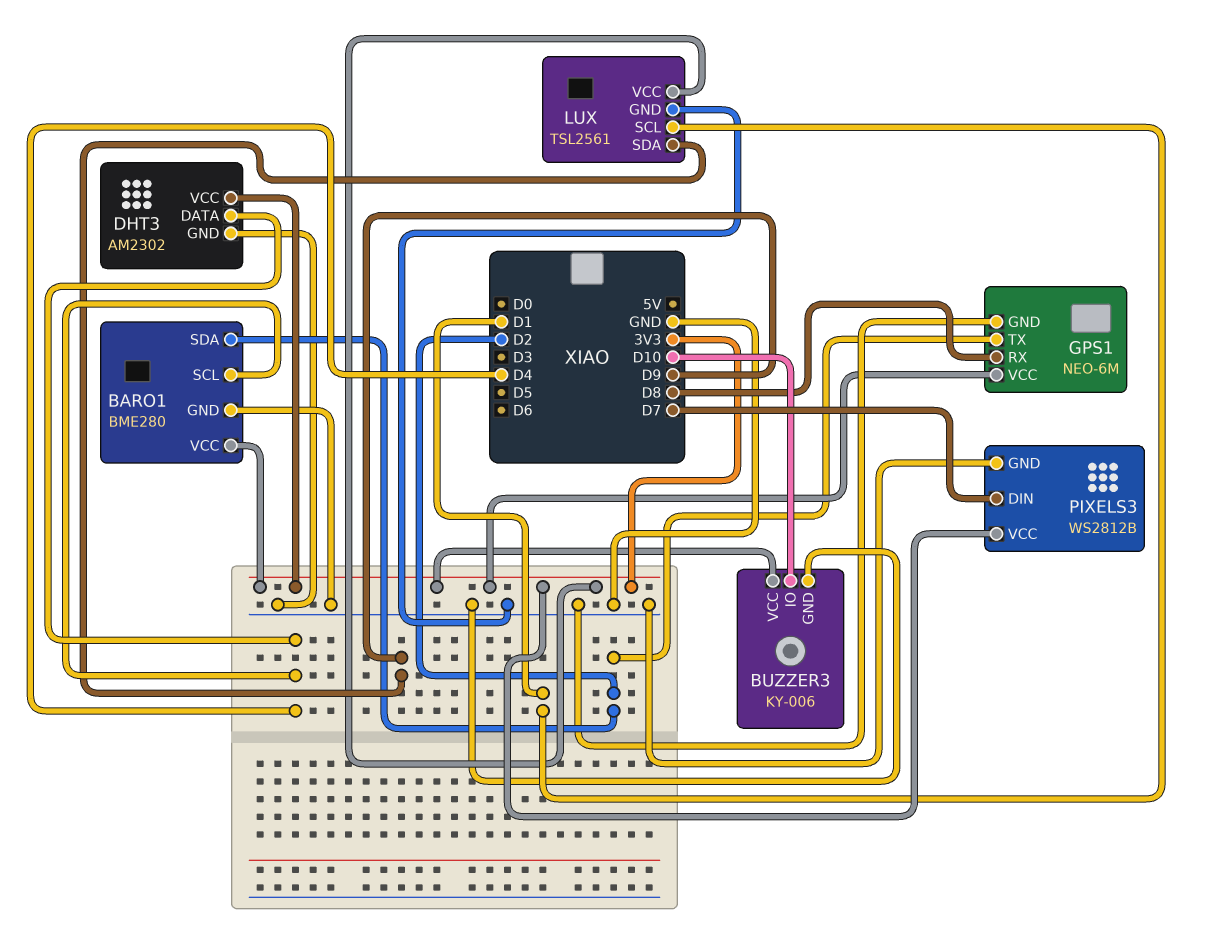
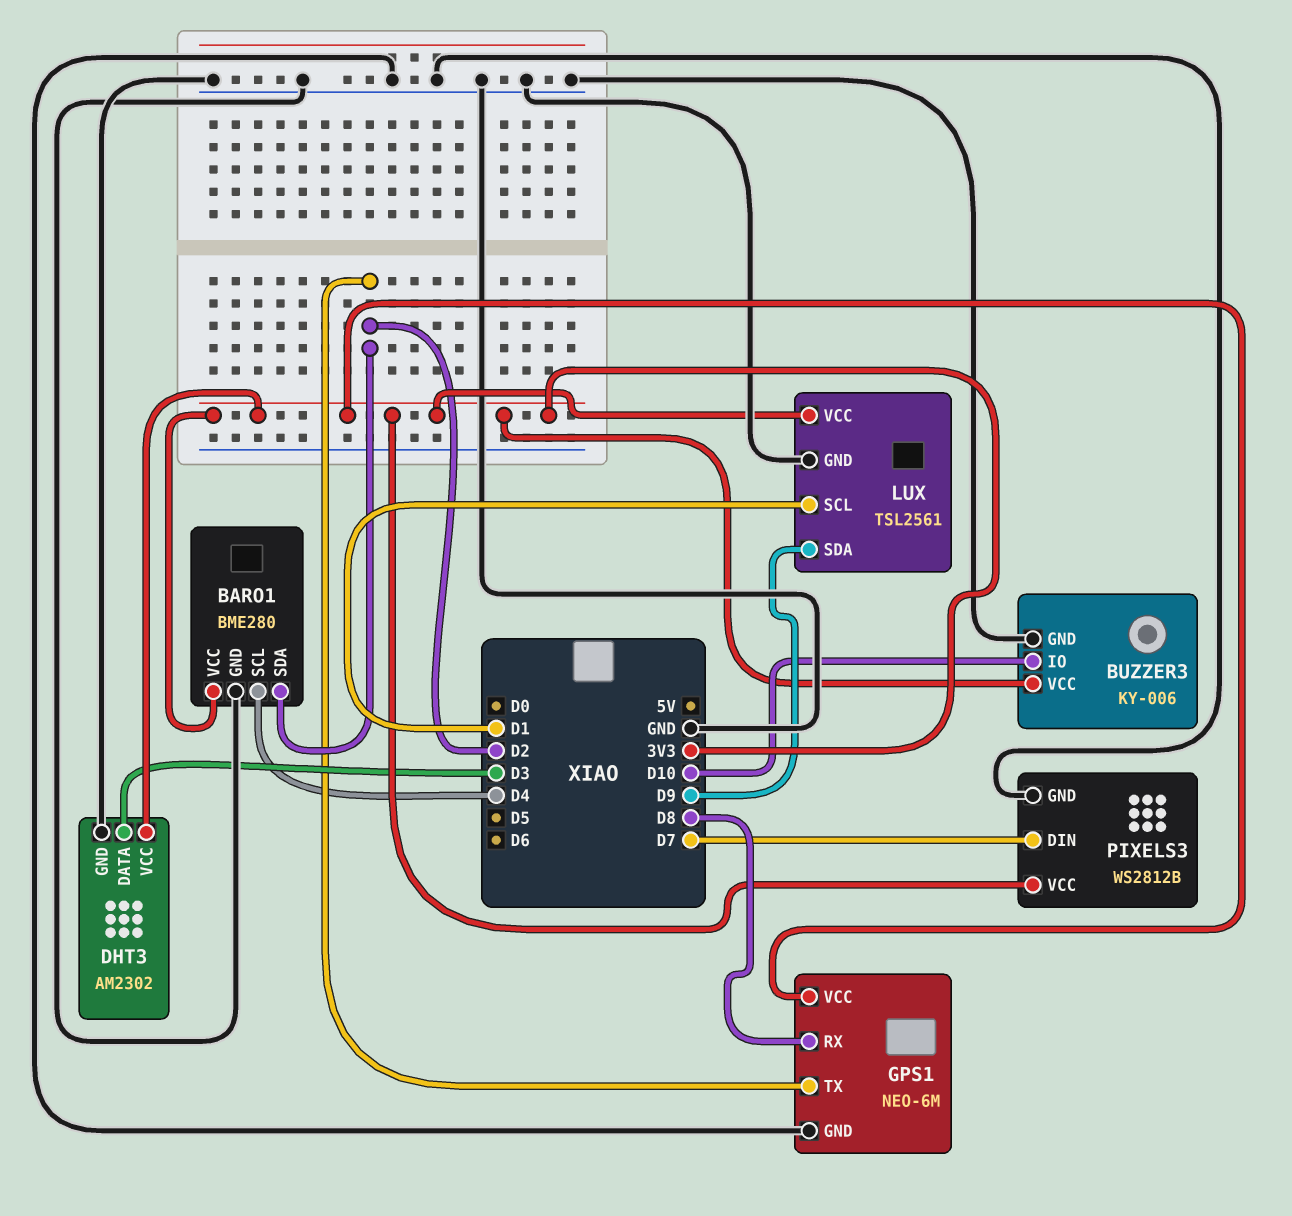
DHT3 pin DATA: D4 -> D3

